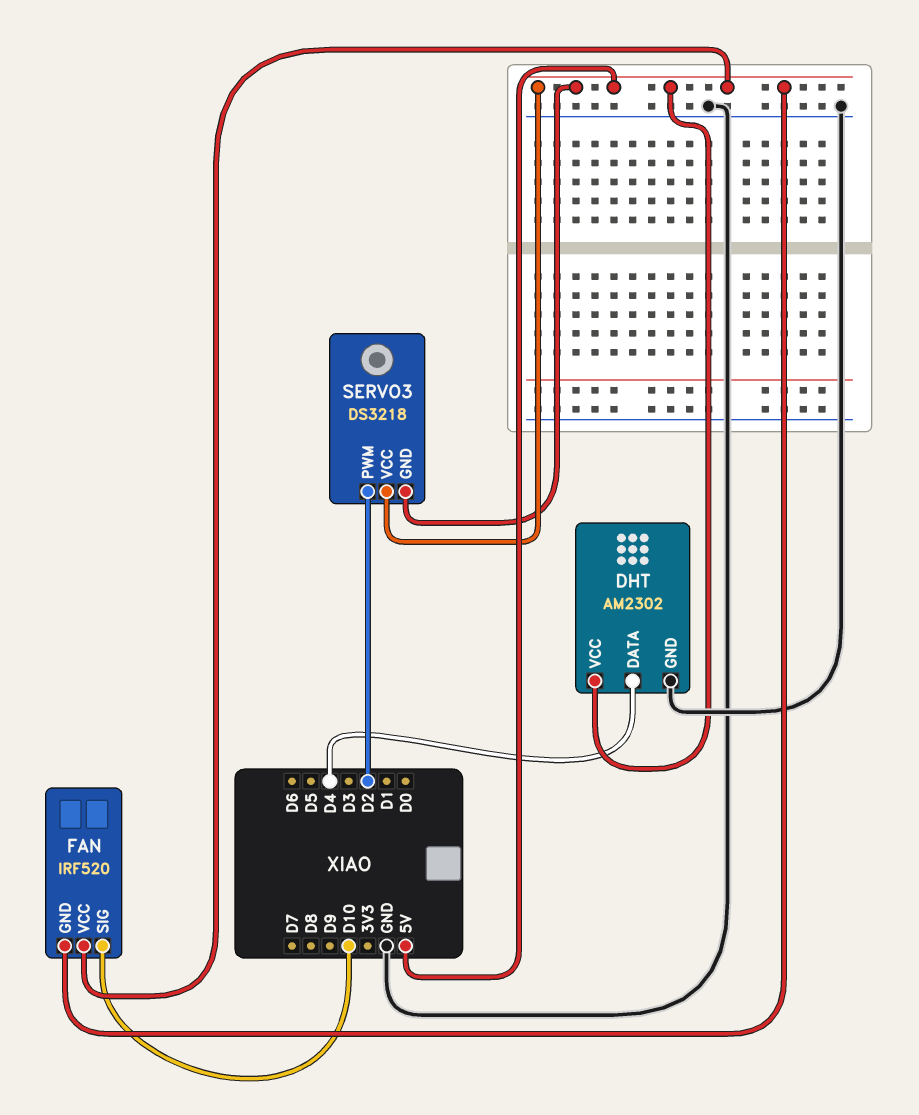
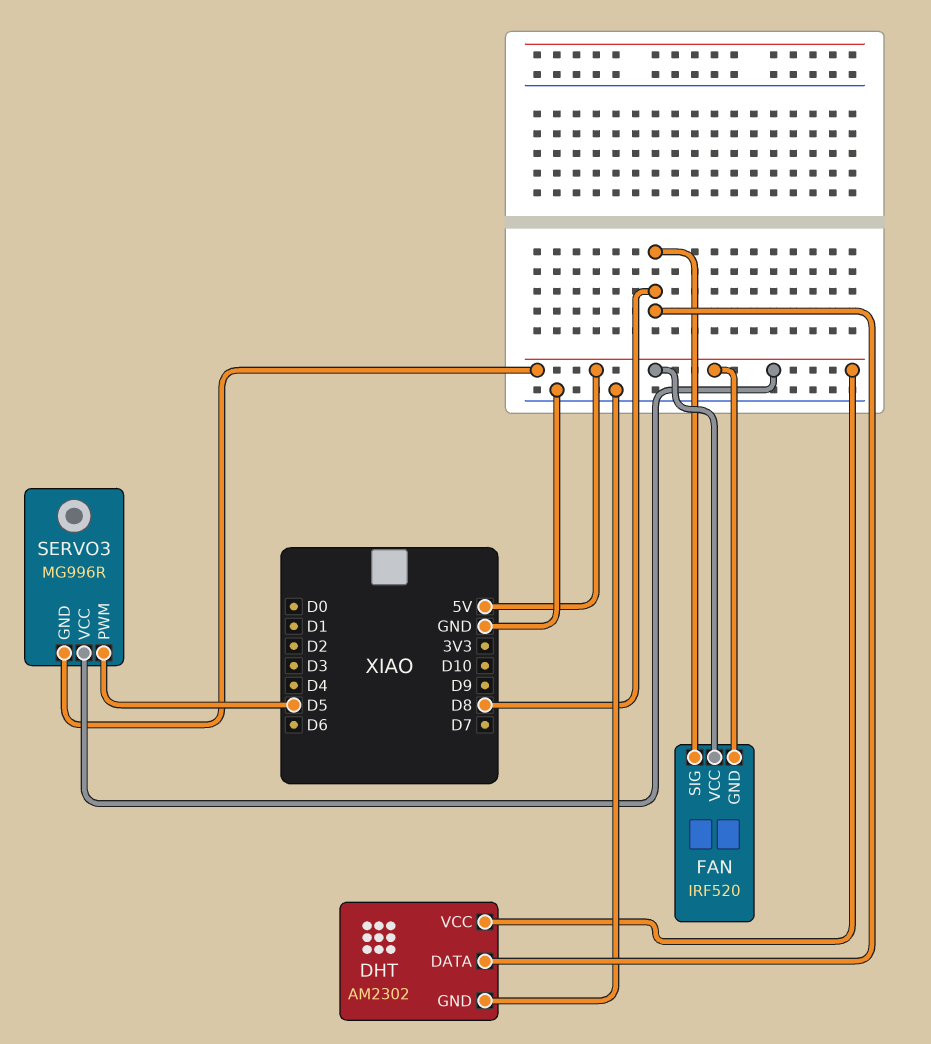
DHT pin DATA: D4 -> D8
FAN pin SIG: D10 -> D8
SERVO3: DS3218 -> MG996R
SERVO3 pin PWM: D2 -> D5

